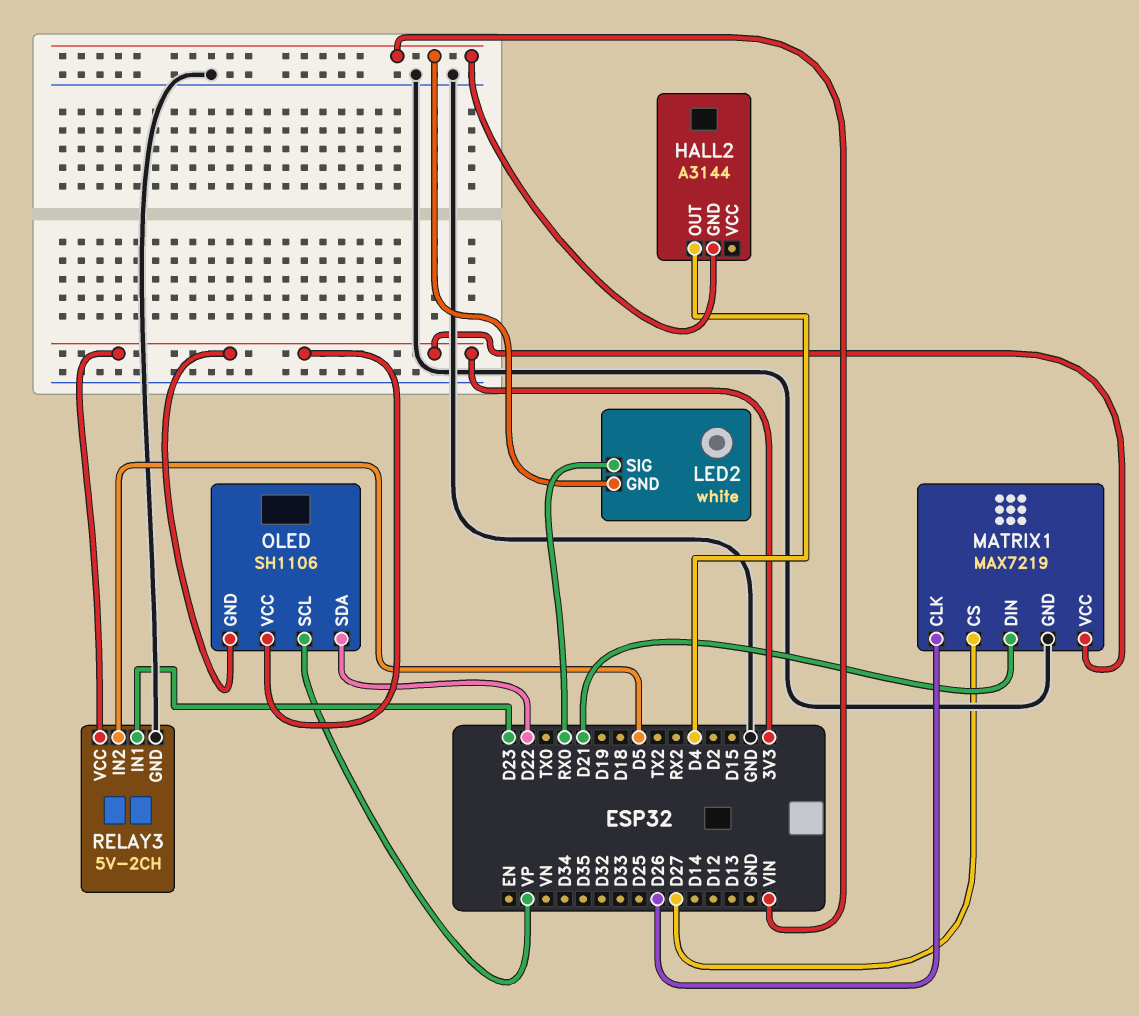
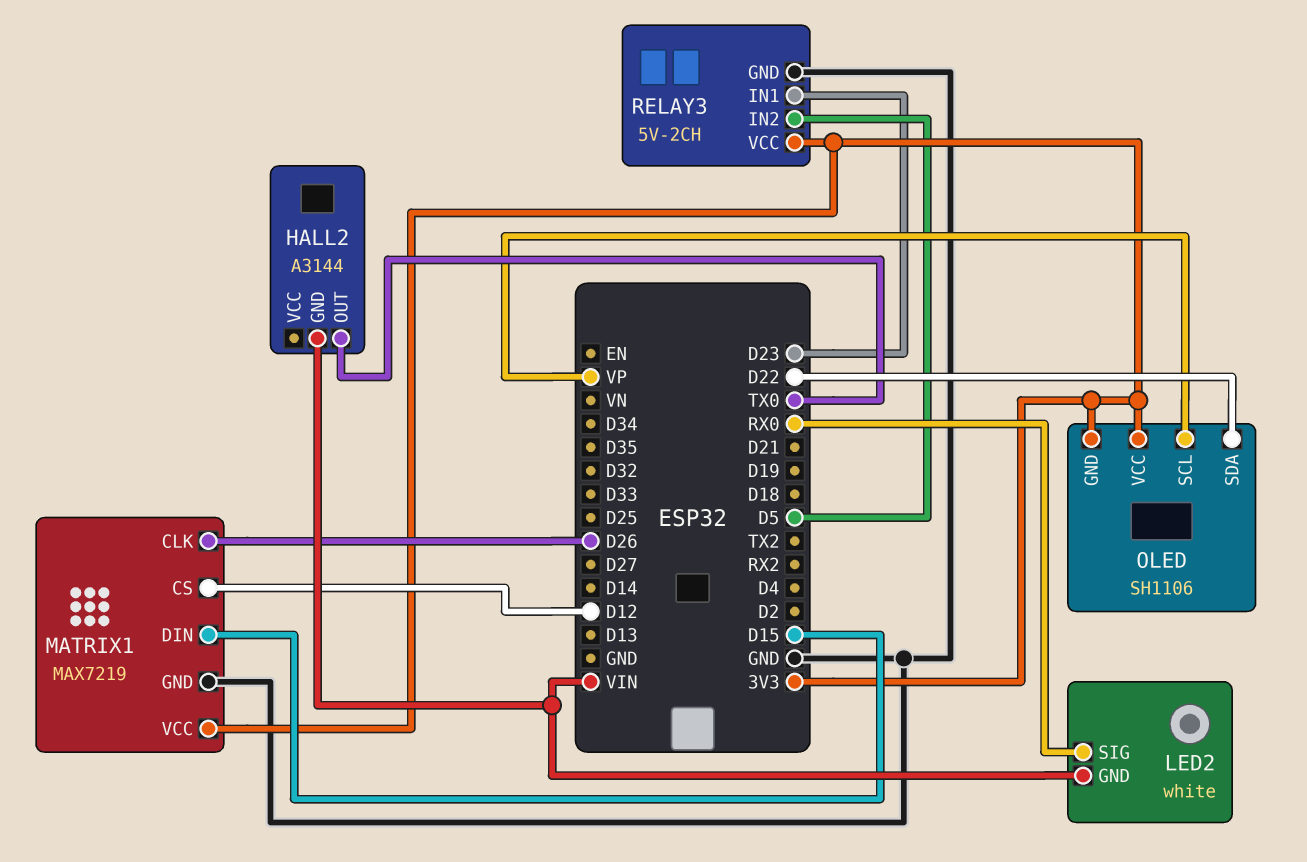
HALL2 pin OUT: D4 -> TX0
MATRIX1 pin CS: D27 -> D12
MATRIX1 pin DIN: D21 -> D15

